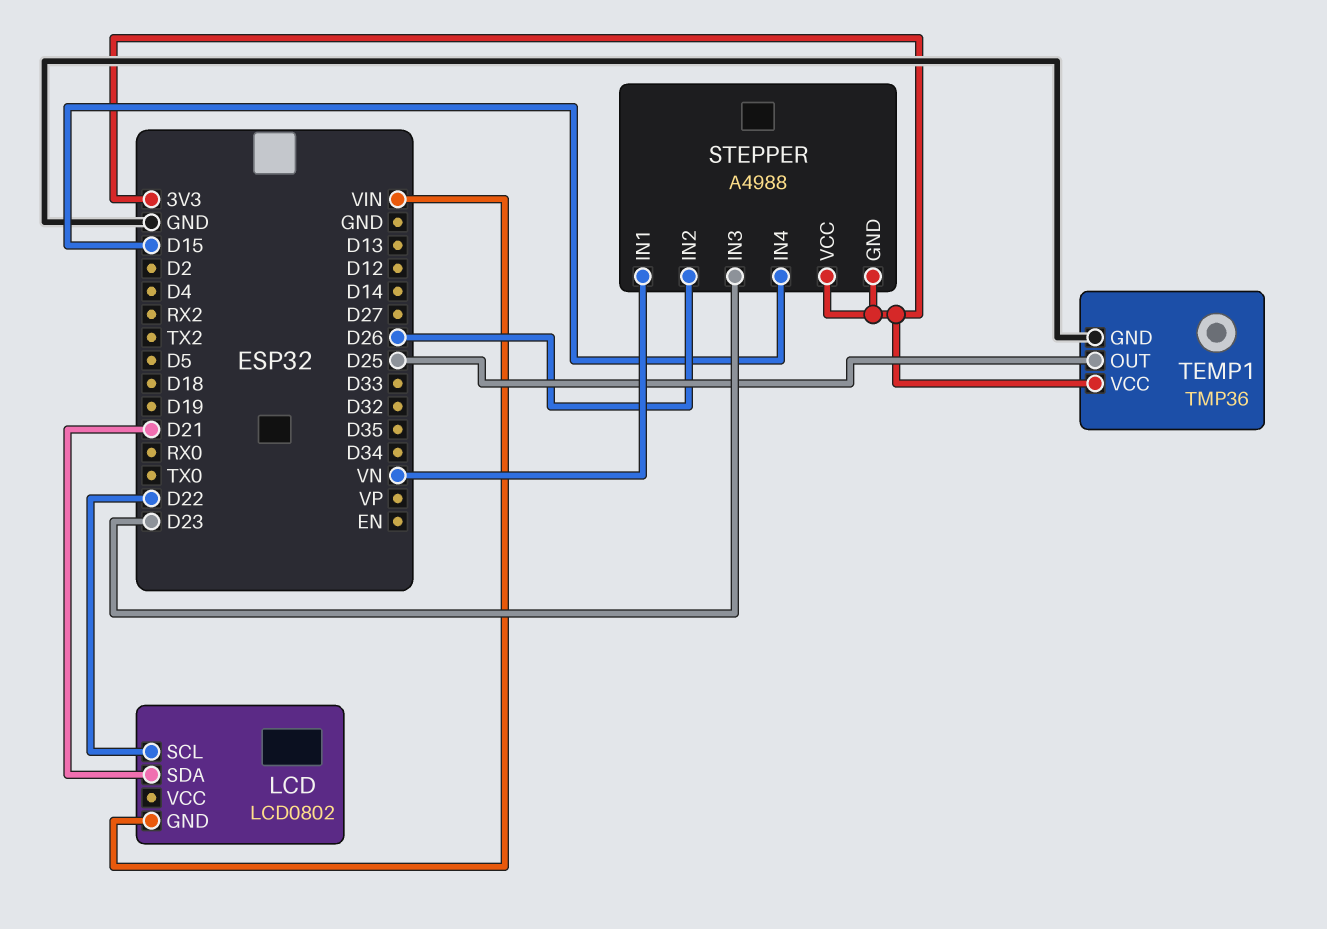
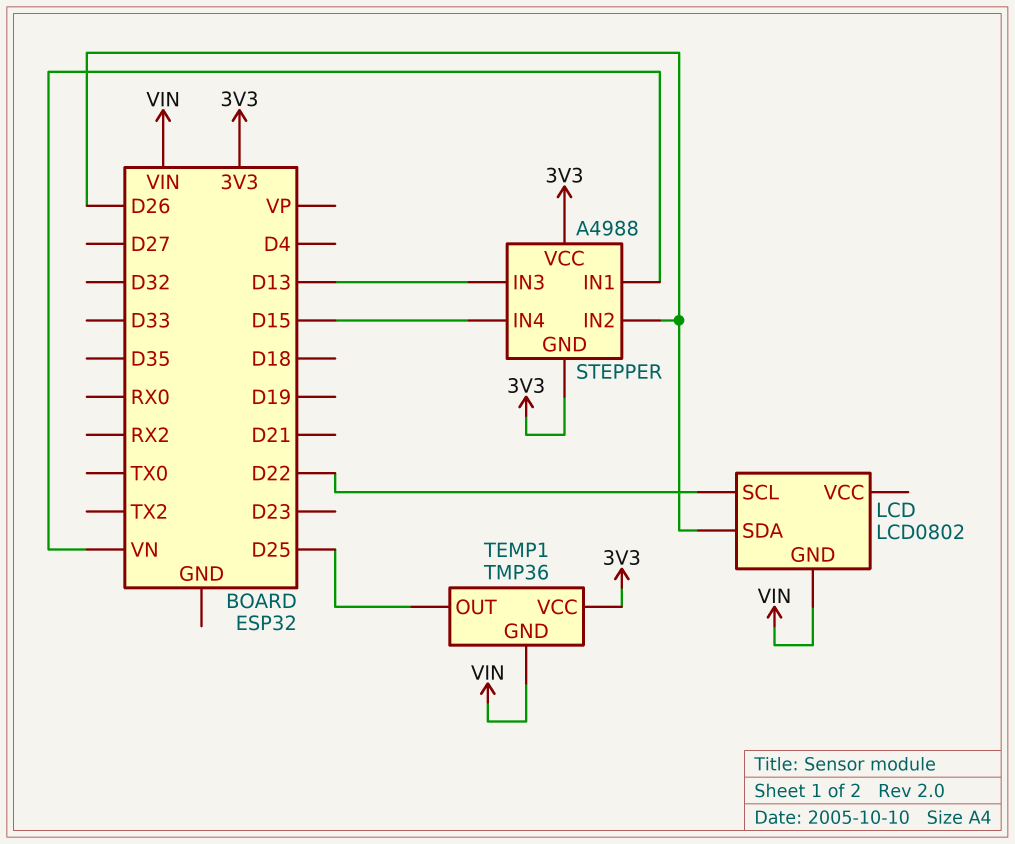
LCD pin SDA: D21 -> D26
STEPPER pin IN3: D23 -> D13
TEMP1 pin GND: GND -> VIN

